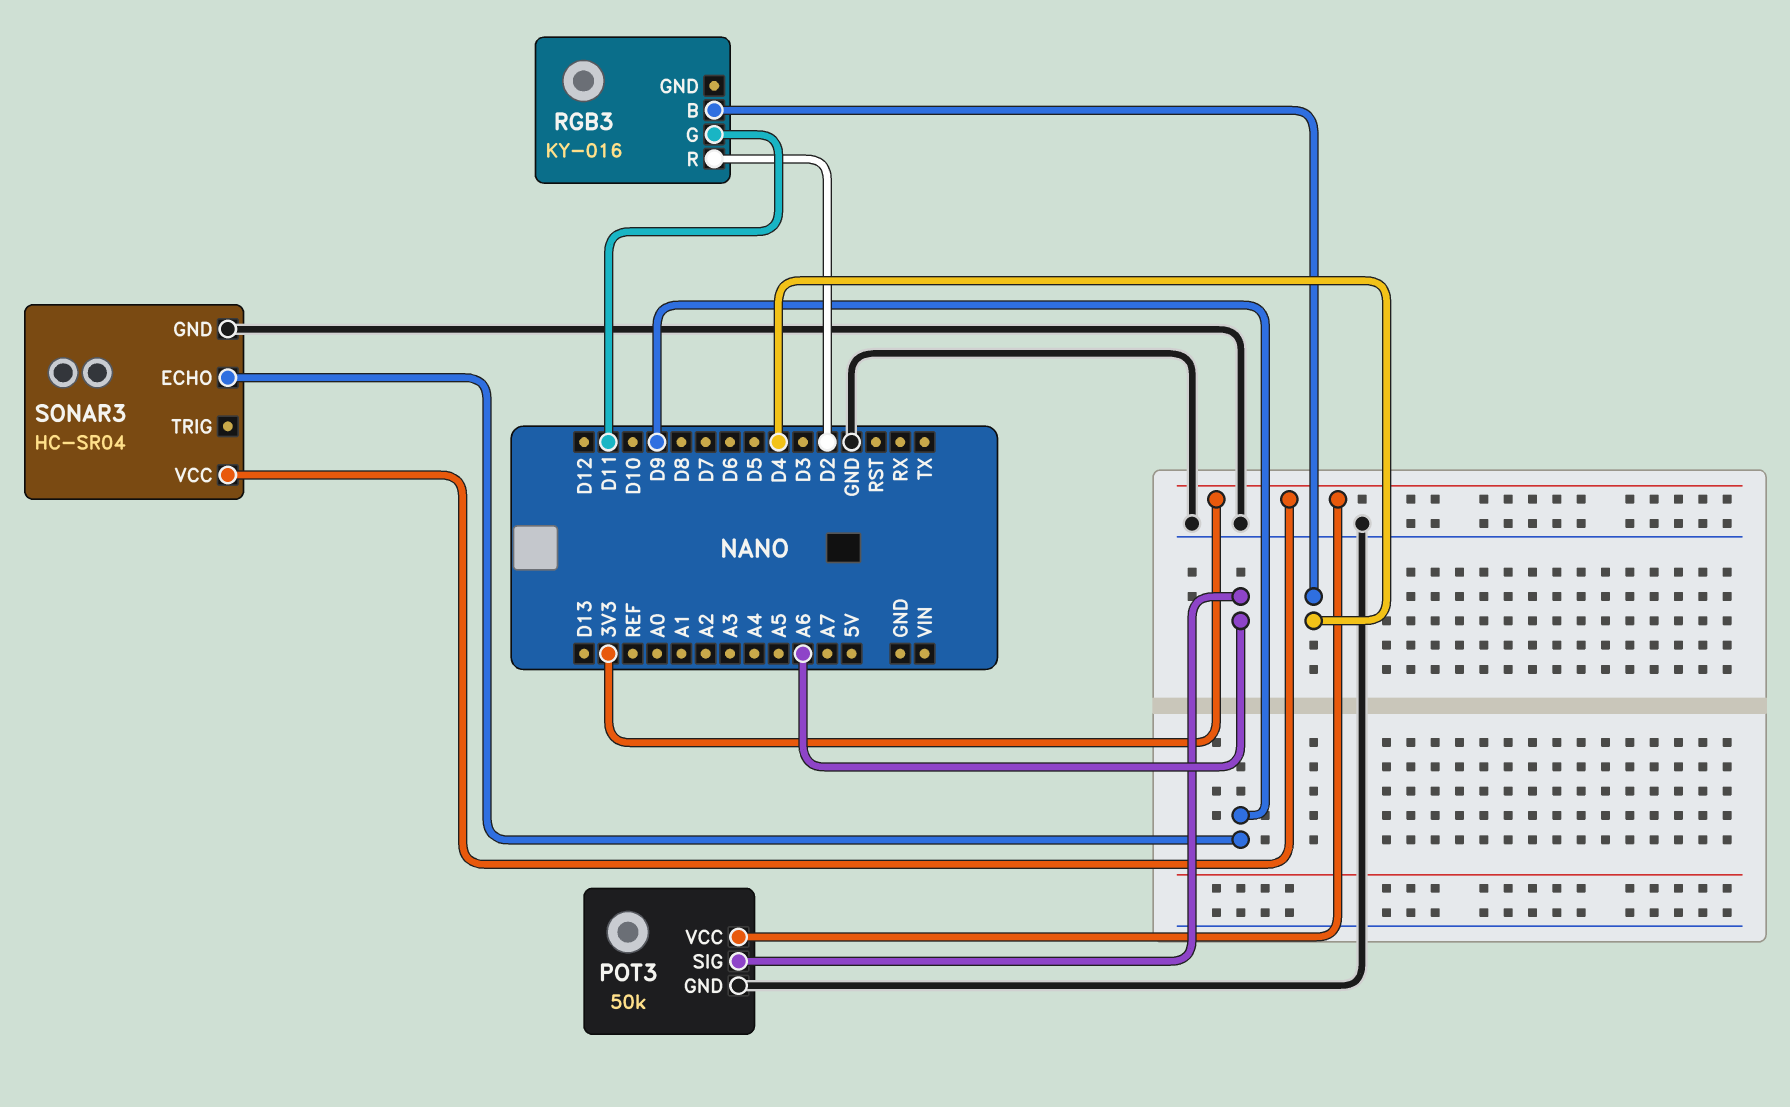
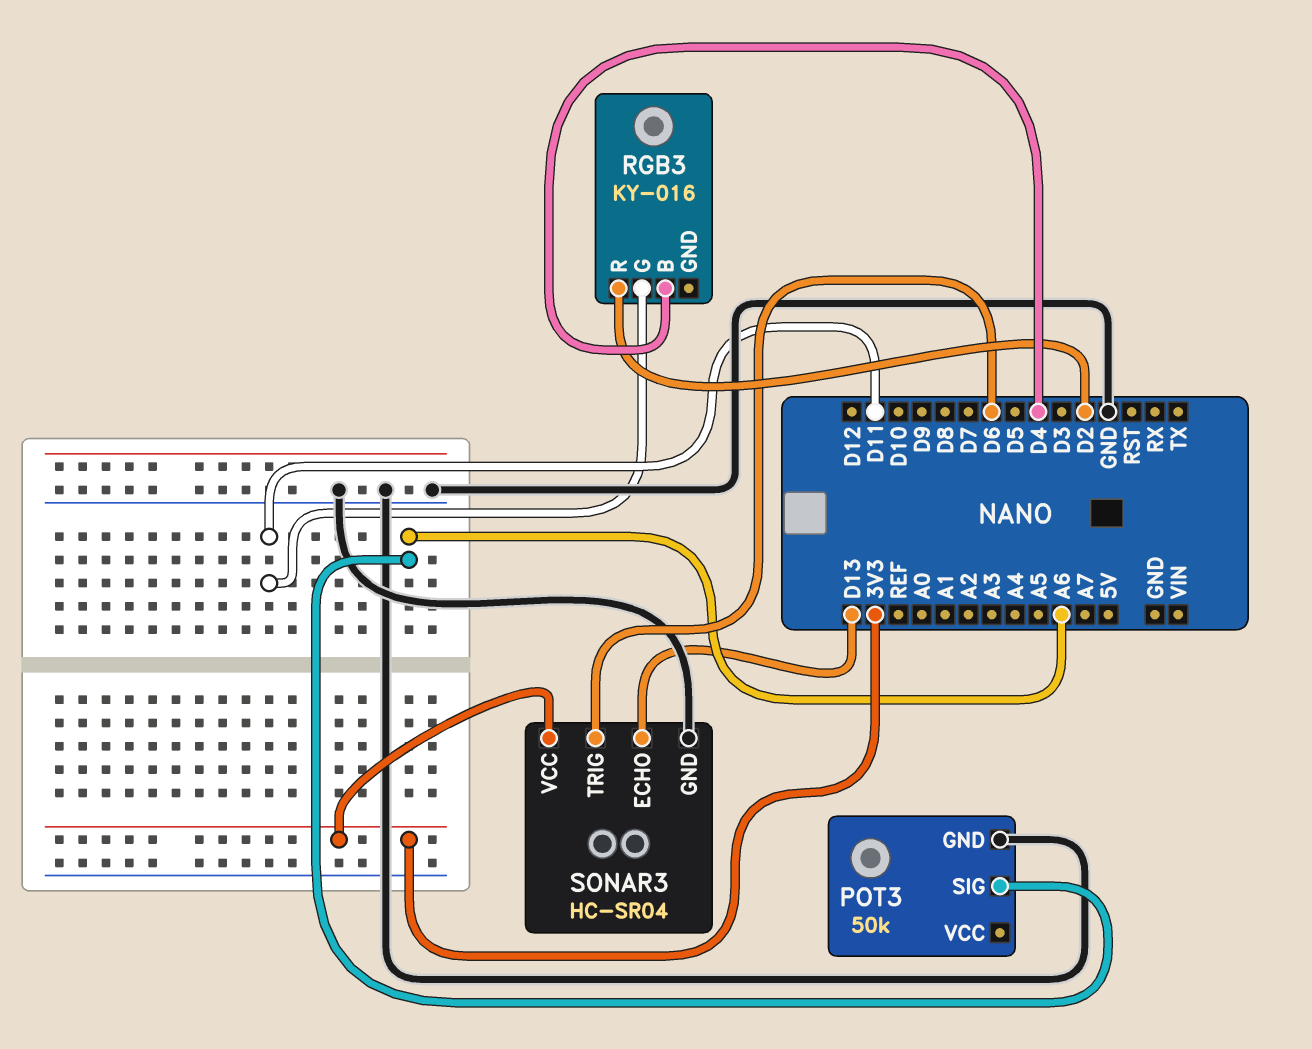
POT3 pin VCC: 3V3 -> none
SONAR3 pin ECHO: D9 -> D13
SONAR3 pin TRIG: none -> D6

